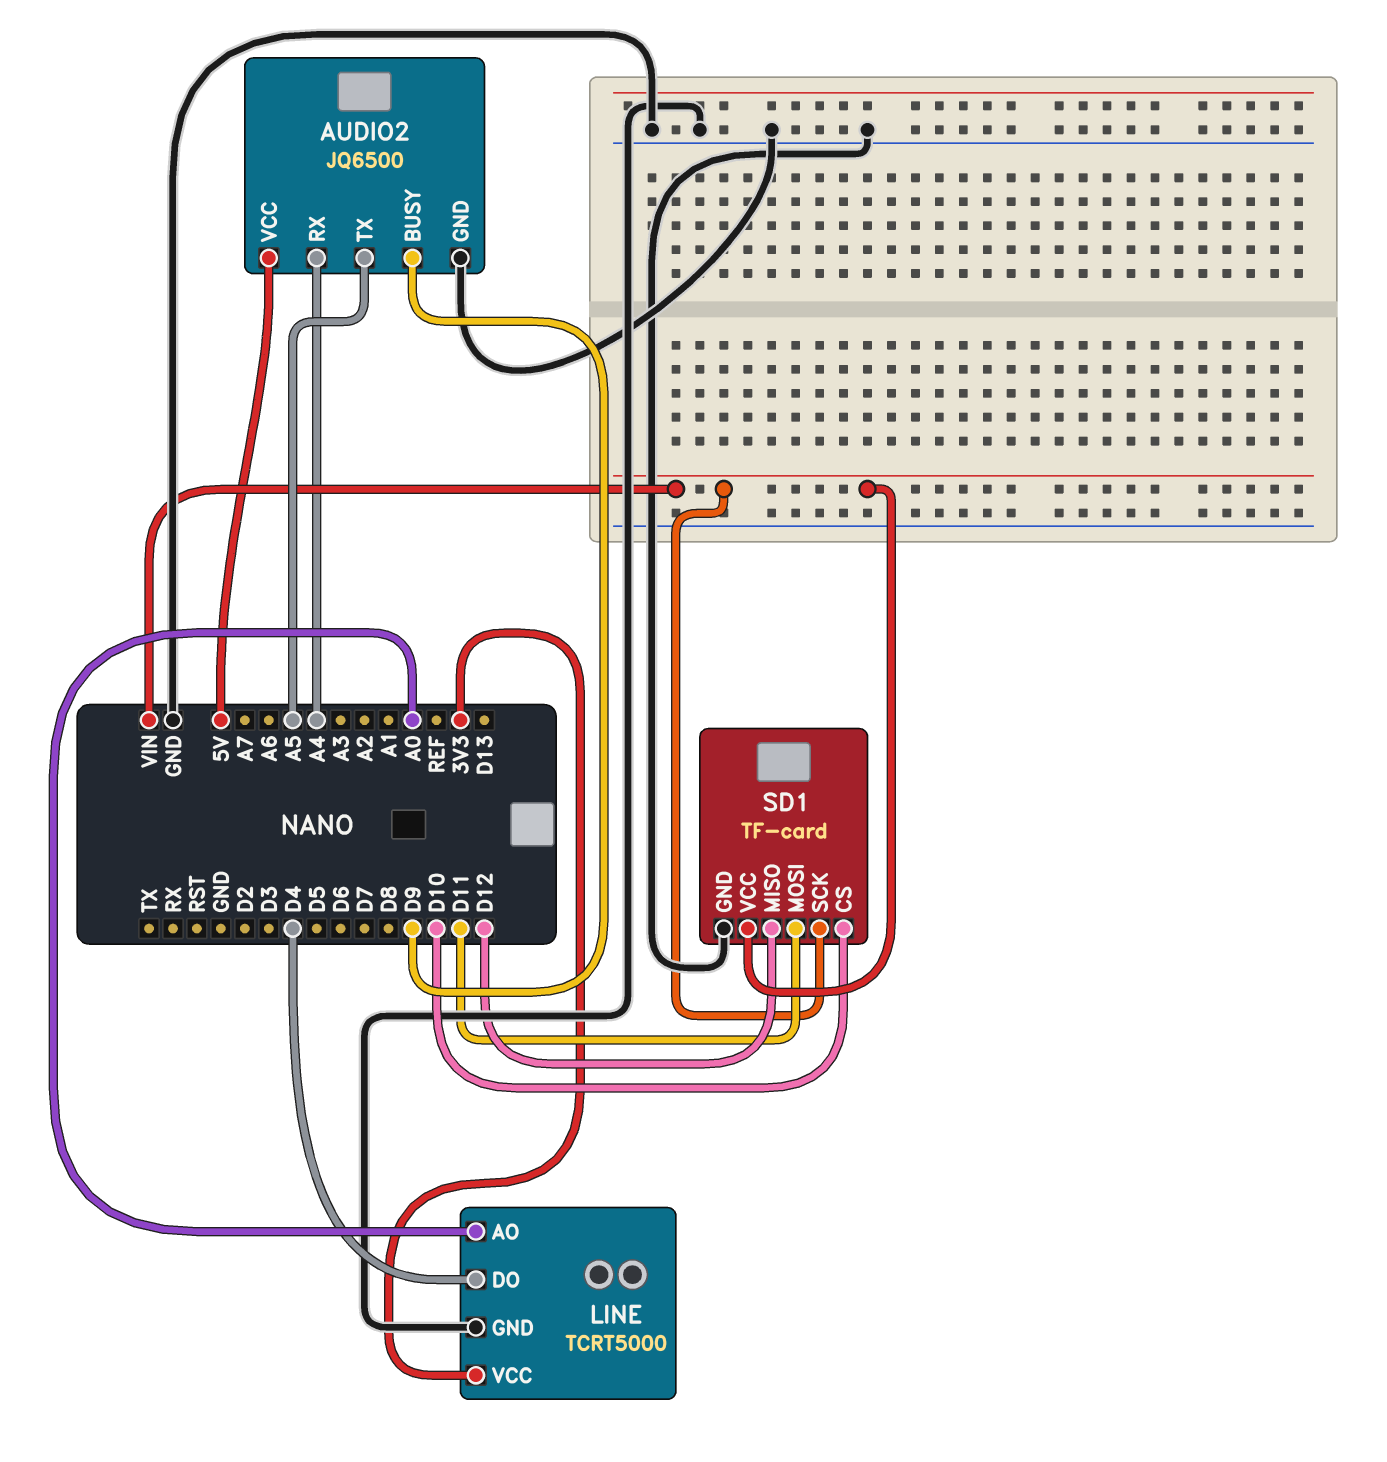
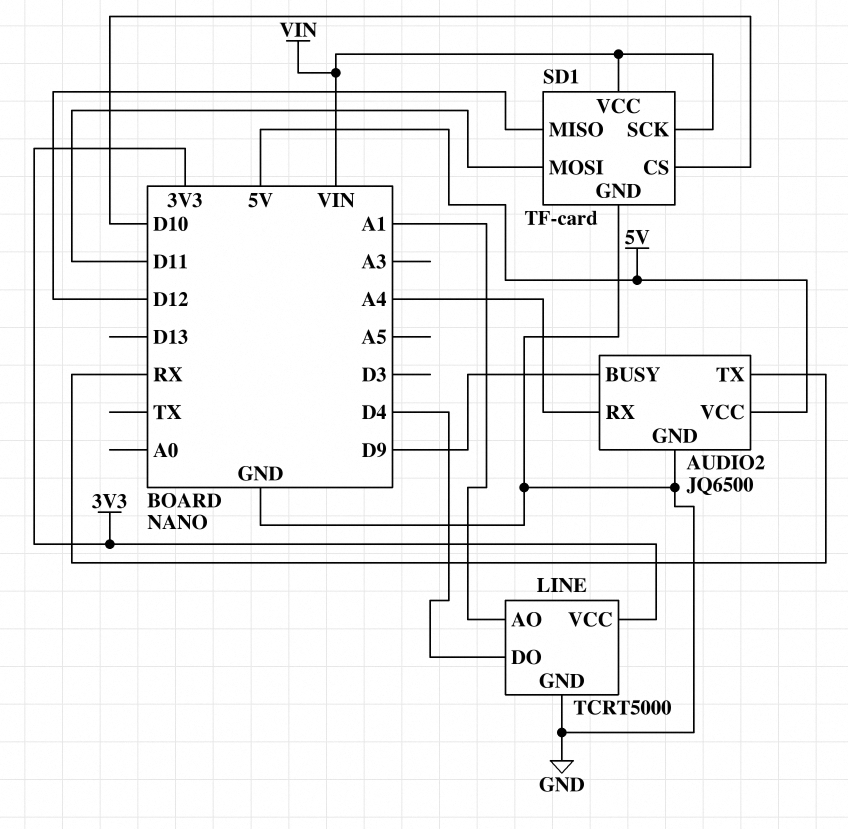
AUDIO2 pin TX: A5 -> RX
LINE pin AO: A0 -> A1

